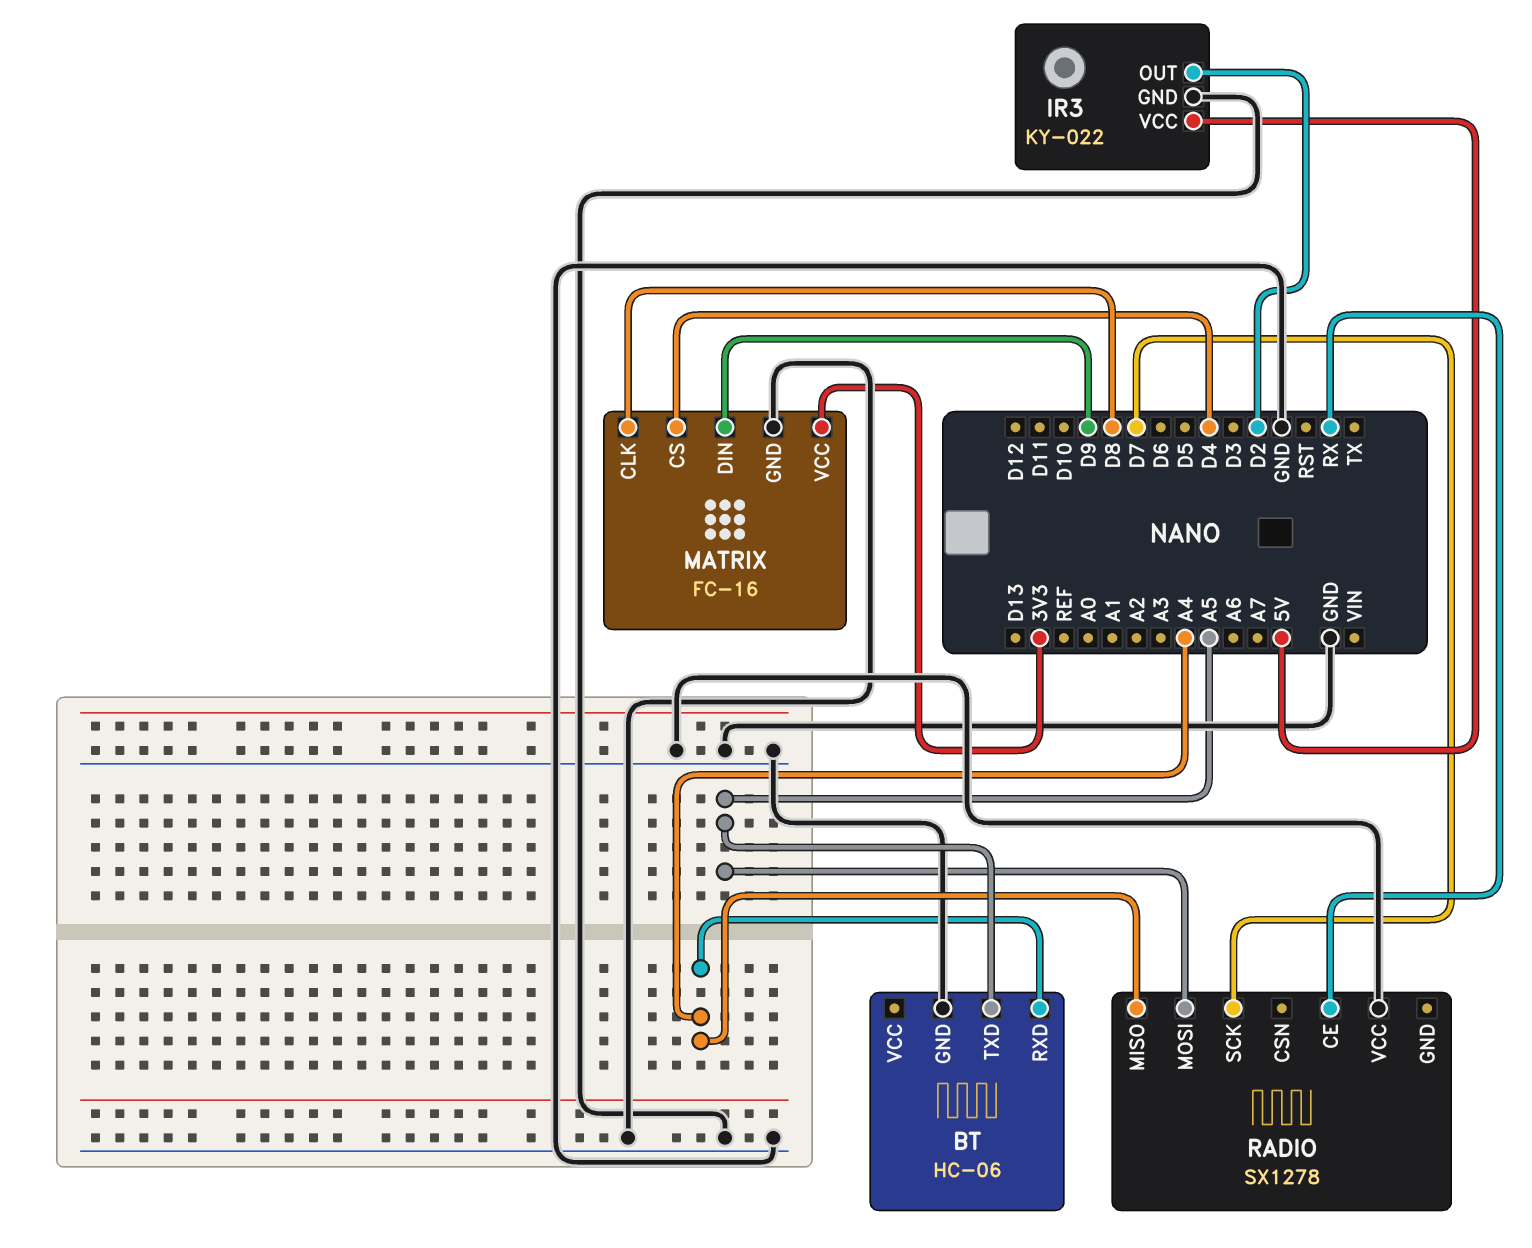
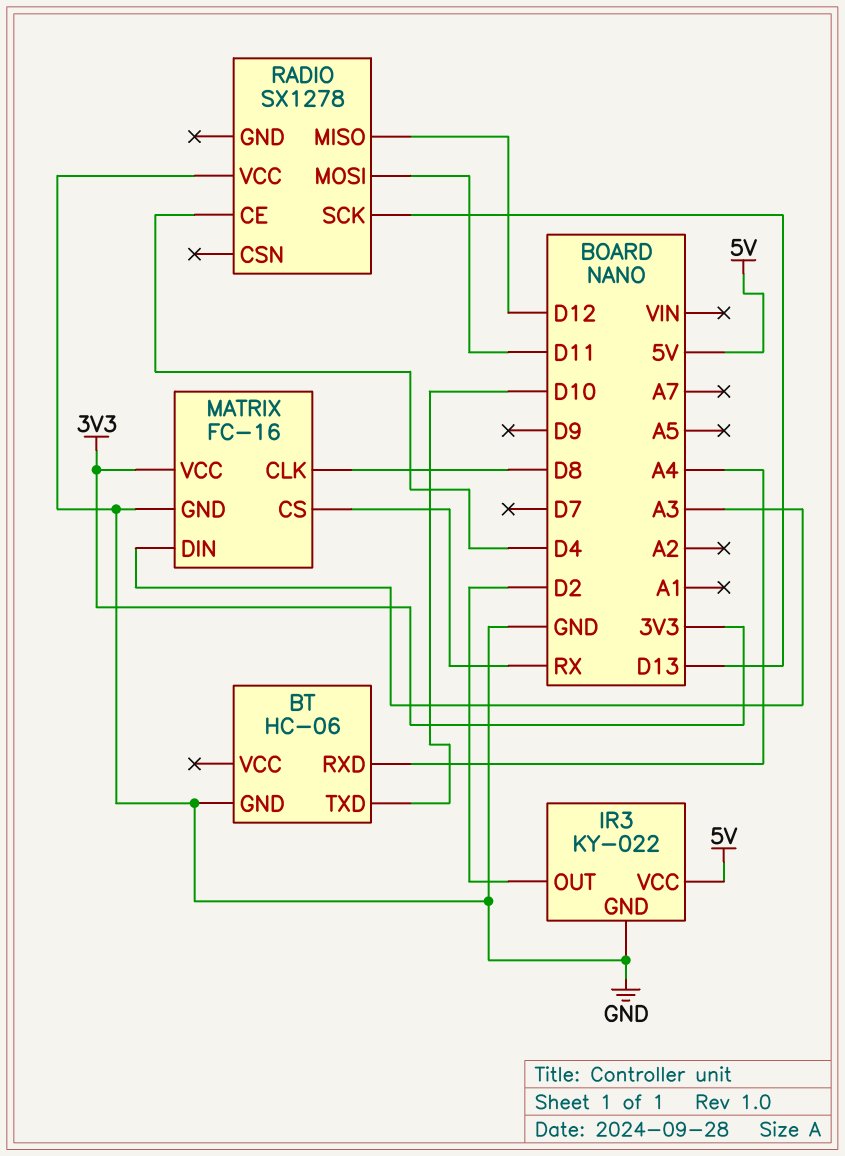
BT pin TXD: A5 -> D10
MATRIX pin CS: D4 -> RX
MATRIX pin DIN: D9 -> A3
RADIO pin CE: RX -> D4
RADIO pin MISO: A4 -> D12
RADIO pin MOSI: A5 -> D11
RADIO pin SCK: D7 -> D13

